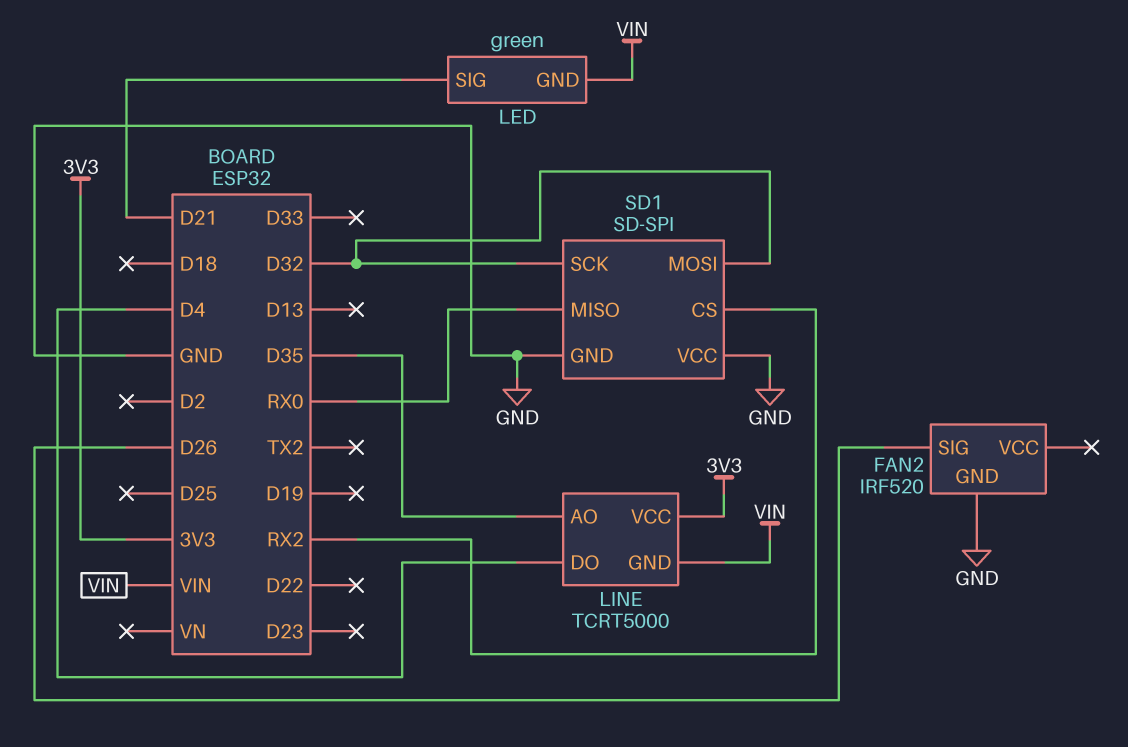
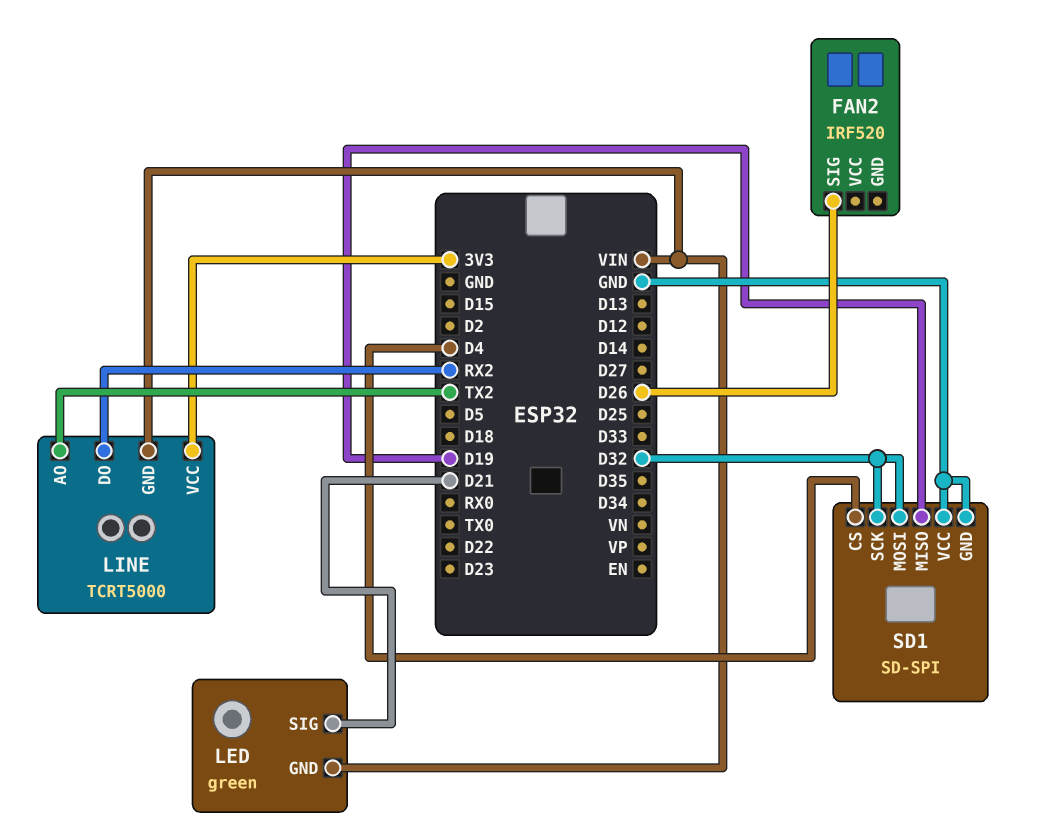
FAN2 pin GND: GND -> none
LINE pin AO: D35 -> TX2
LINE pin DO: D4 -> RX2
SD1 pin CS: RX2 -> D4
SD1 pin MISO: RX0 -> D19

